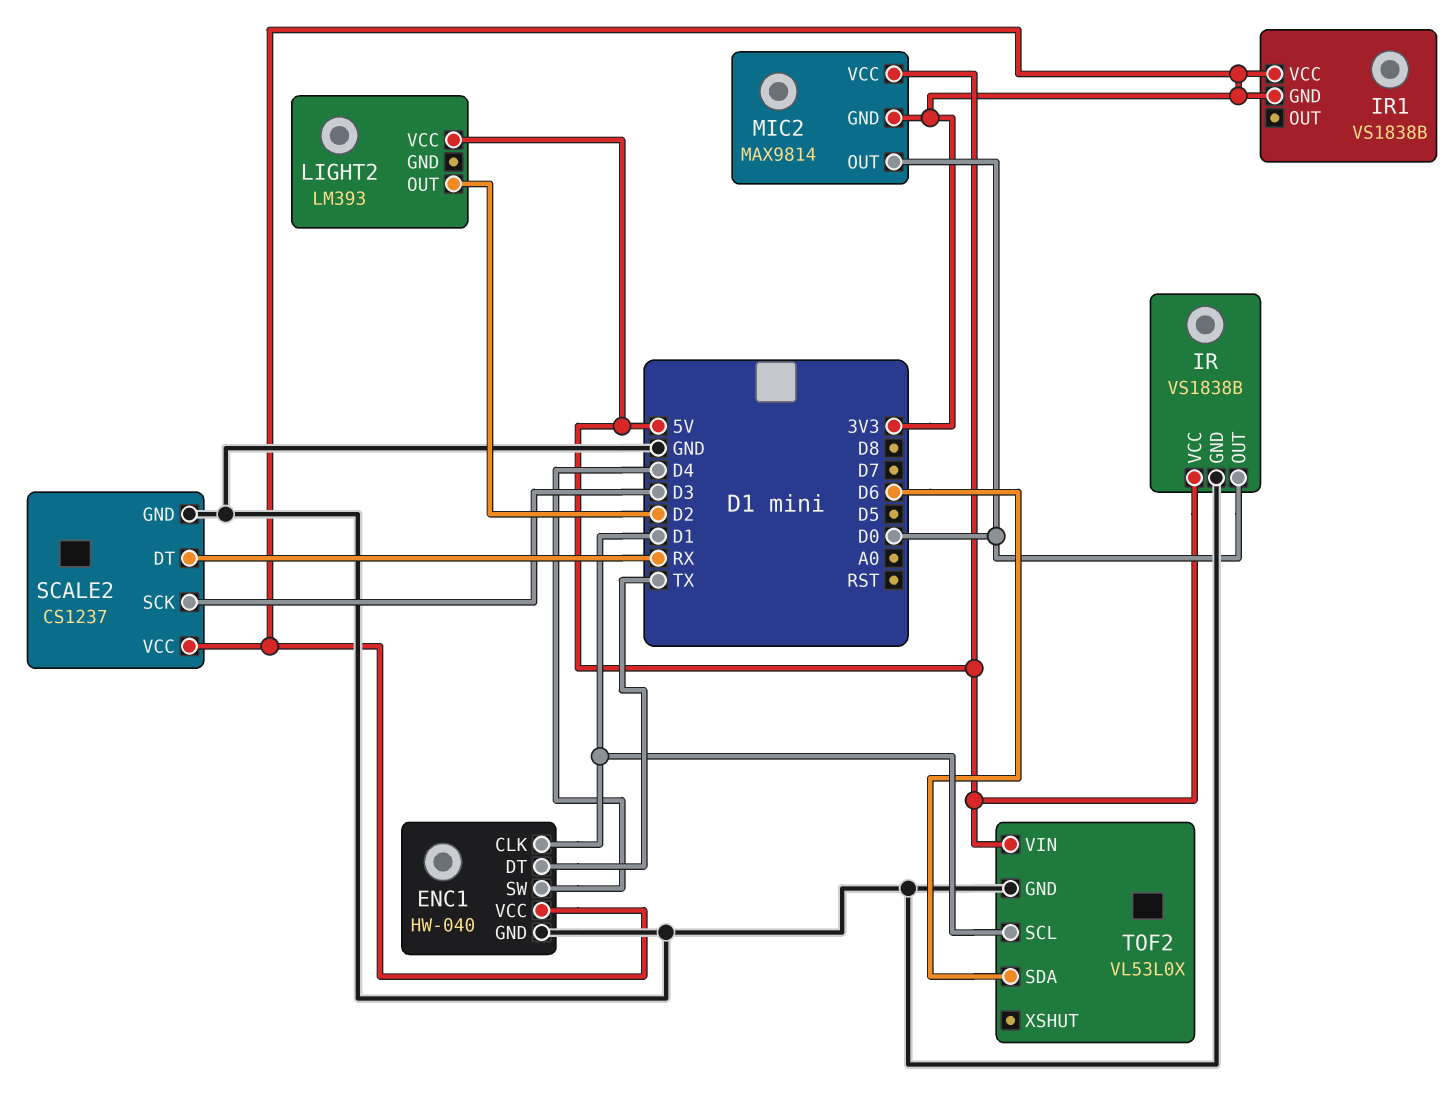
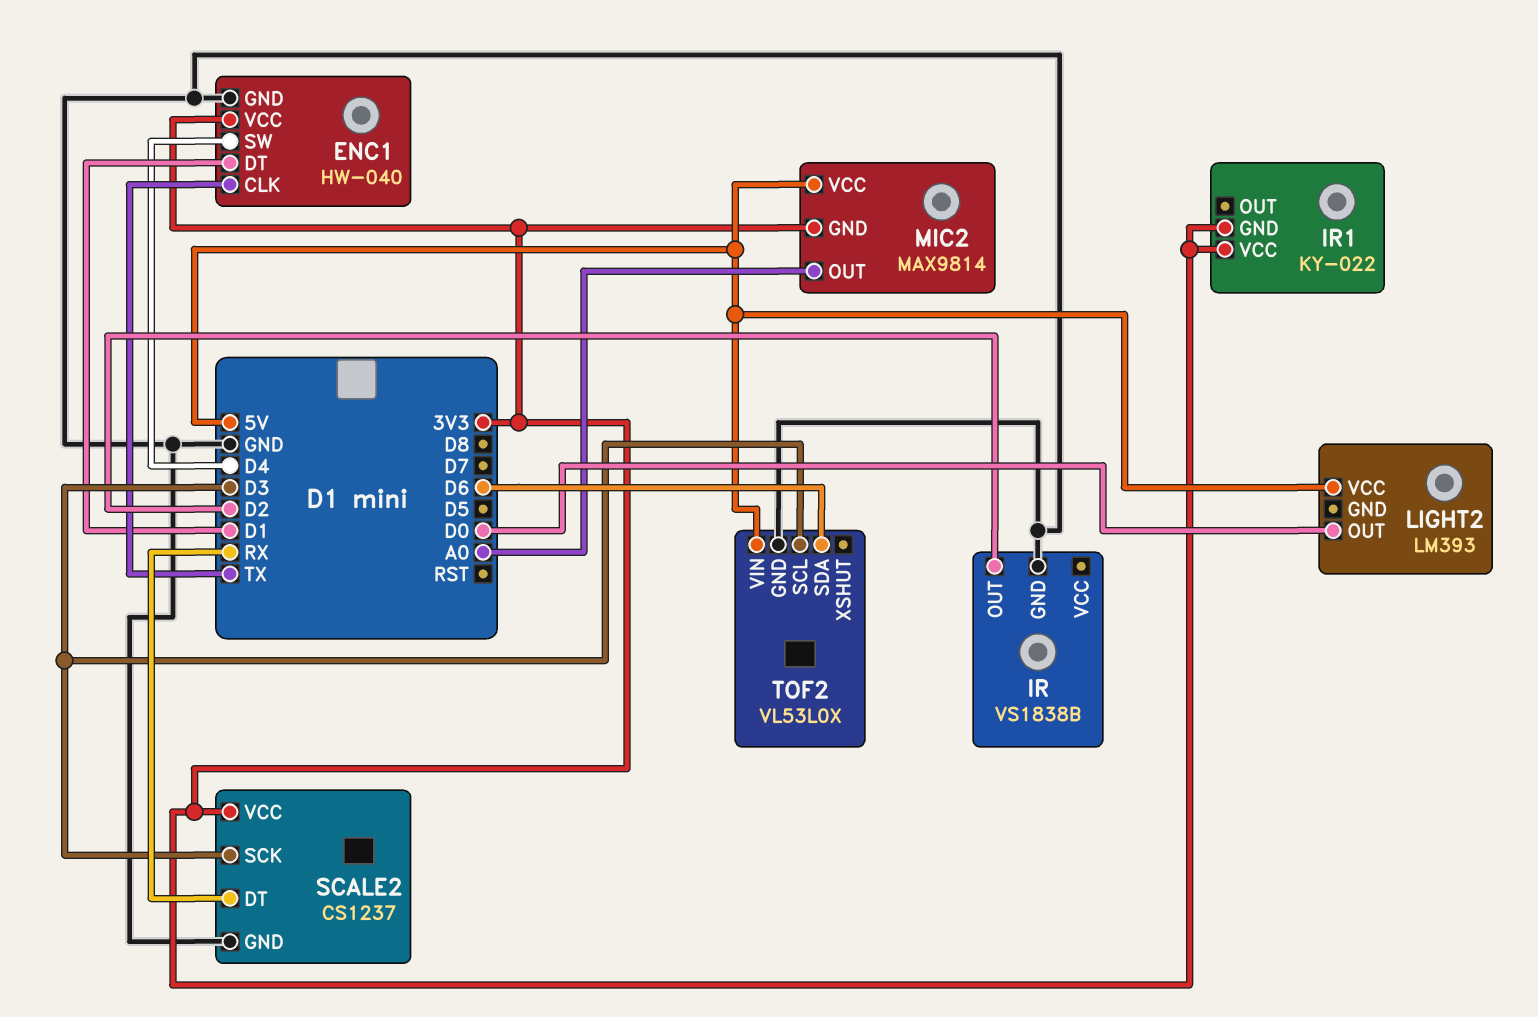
ENC1 pin CLK: D1 -> TX
ENC1 pin DT: TX -> D1
IR pin OUT: D0 -> D2
IR pin VCC: 5V -> none
IR1: VS1838B -> KY-022
LIGHT2 pin OUT: D2 -> D0
MIC2 pin OUT: D0 -> A0
TOF2 pin SCL: D1 -> D3

